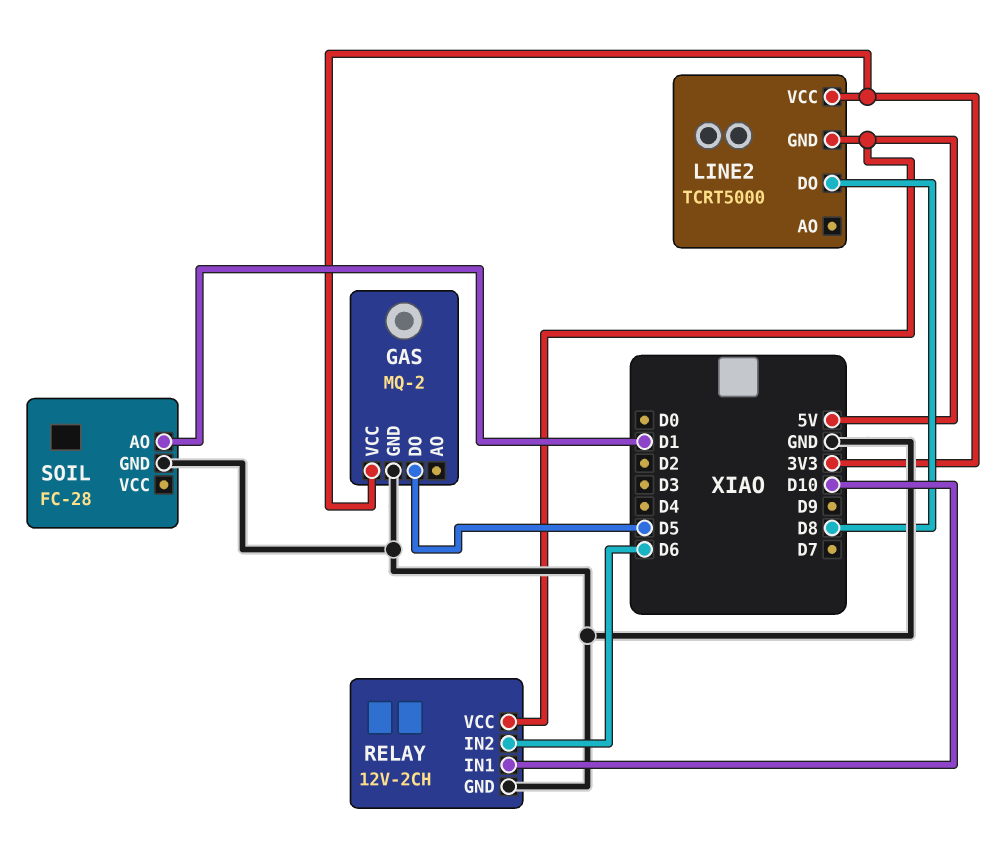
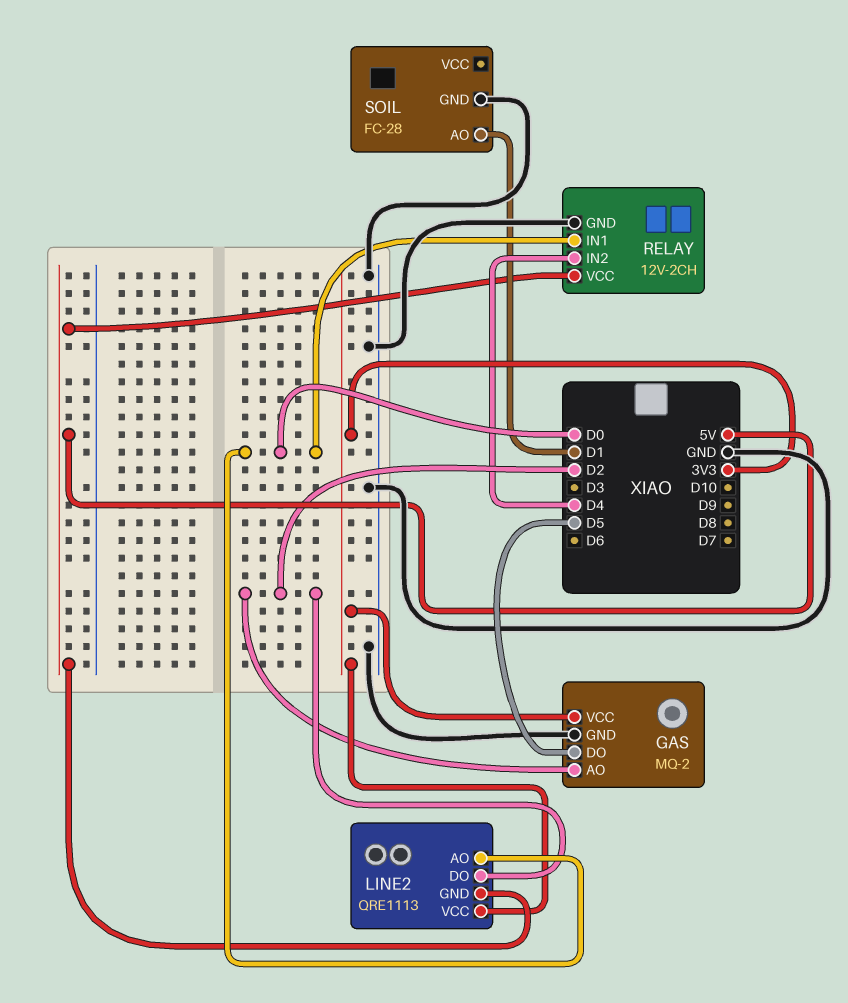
GAS pin AO: none -> D2
LINE2: TCRT5000 -> QRE1113
LINE2 pin AO: none -> D0
LINE2 pin DO: D8 -> D2
RELAY pin IN1: D10 -> D0
RELAY pin IN2: D6 -> D4

